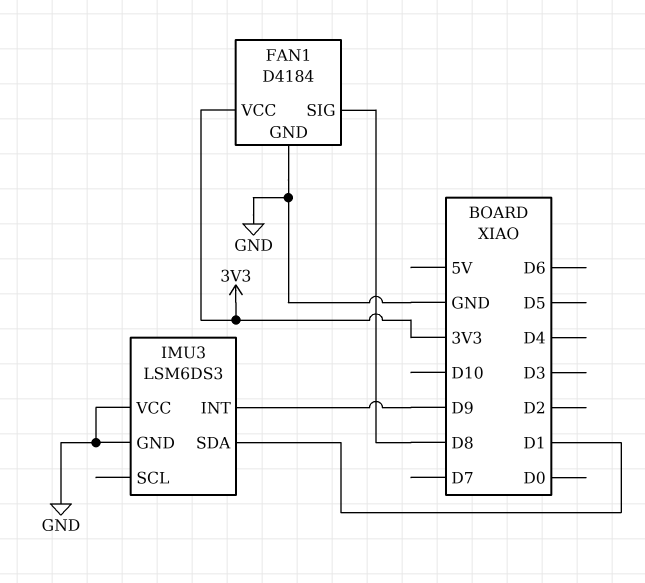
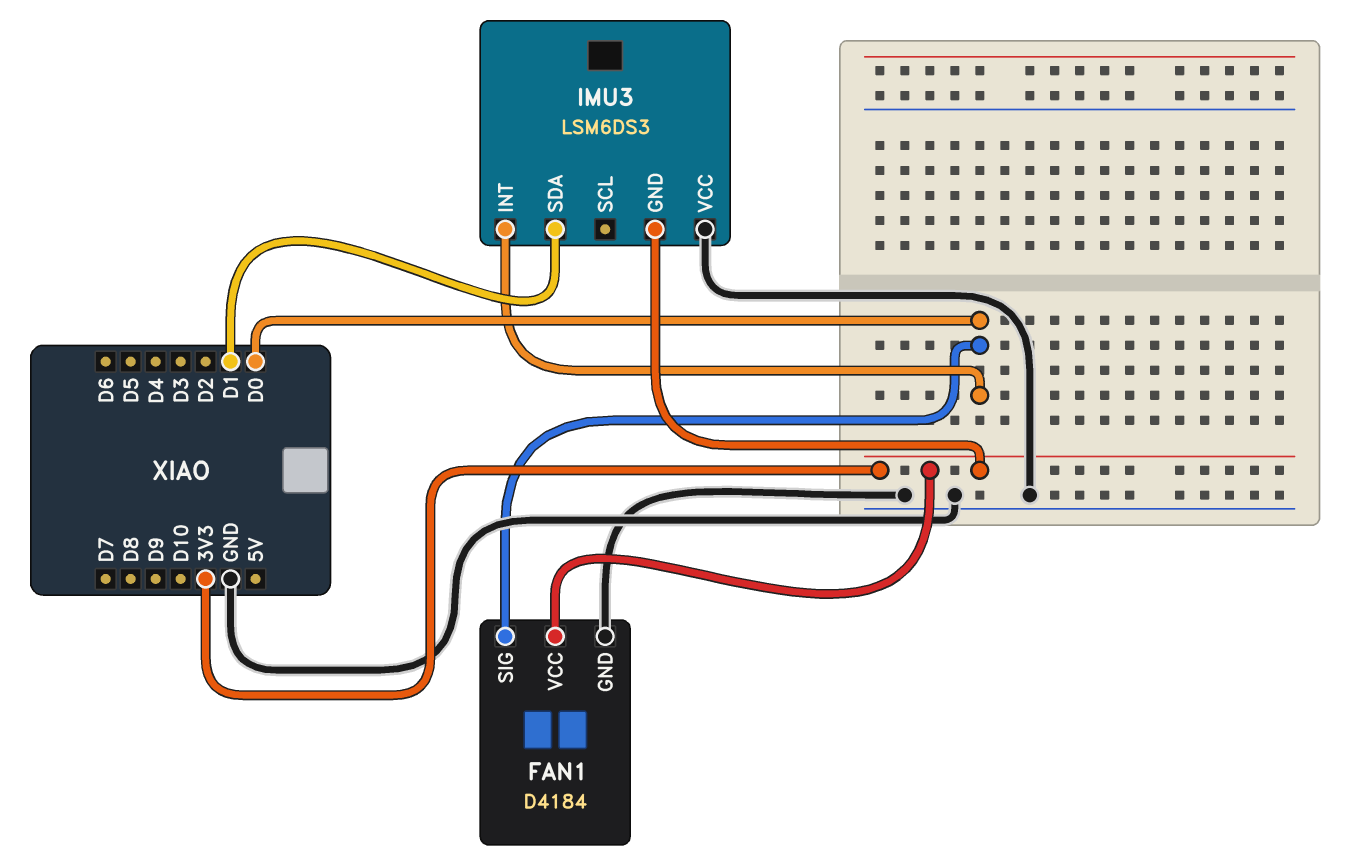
FAN1 pin SIG: D8 -> D0
IMU3 pin GND: GND -> 3V3
IMU3 pin INT: D9 -> D0

